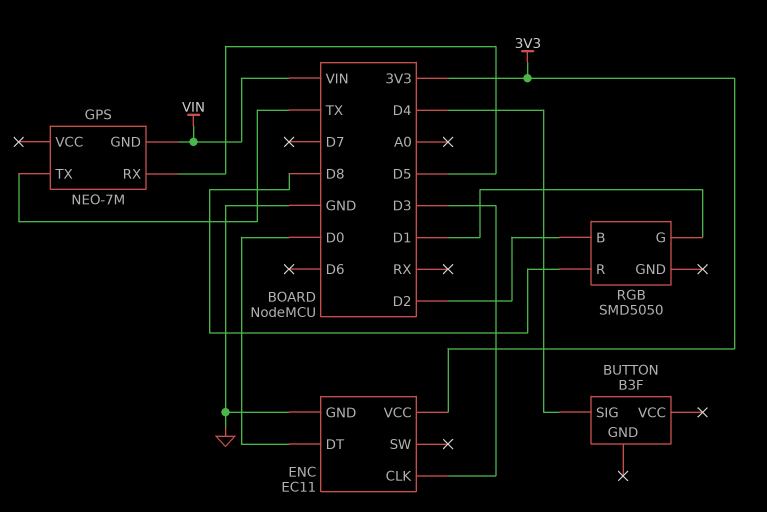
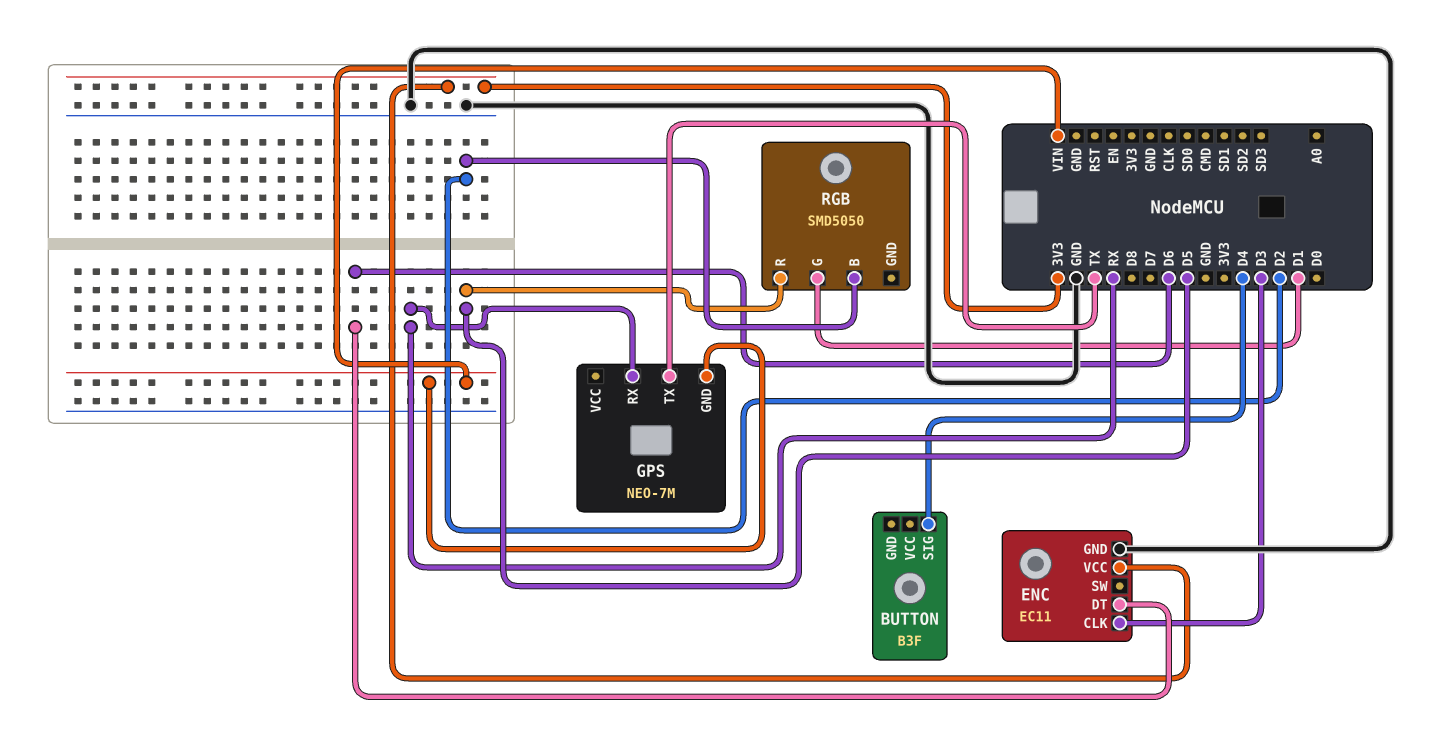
ENC pin DT: D0 -> D6
GPS pin RX: D5 -> RX
RGB pin R: D8 -> D5

